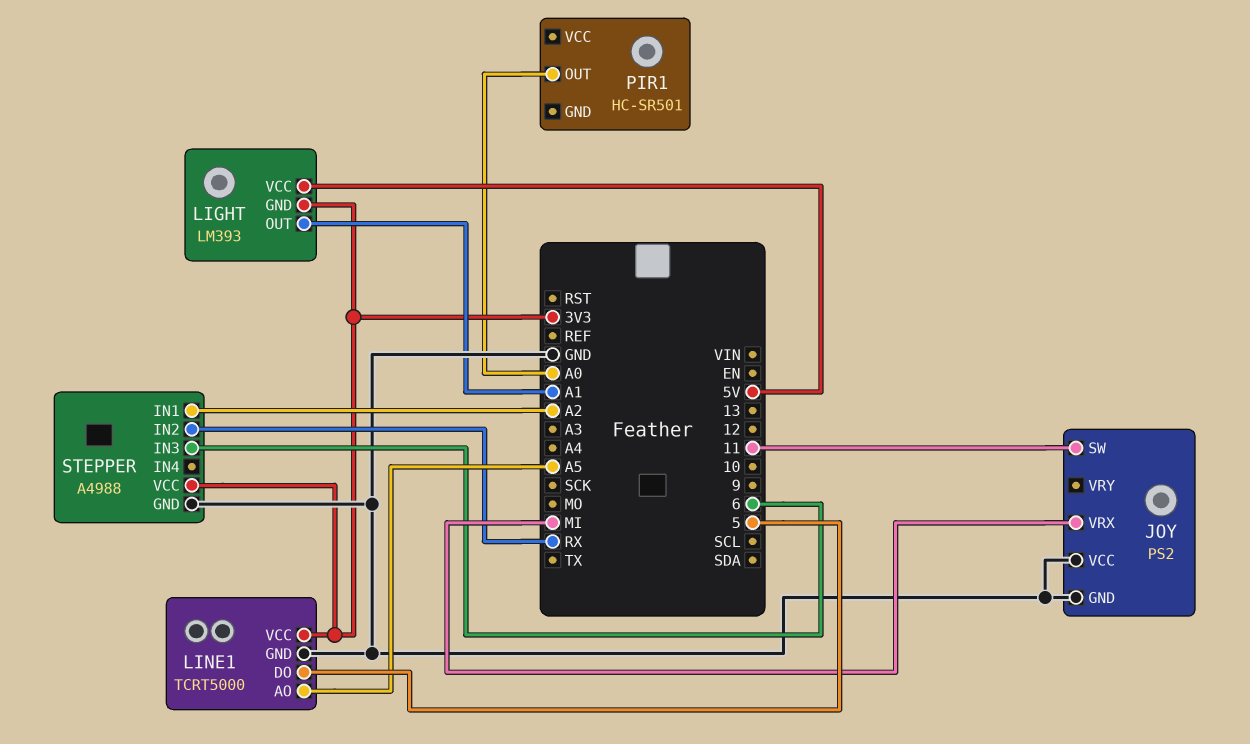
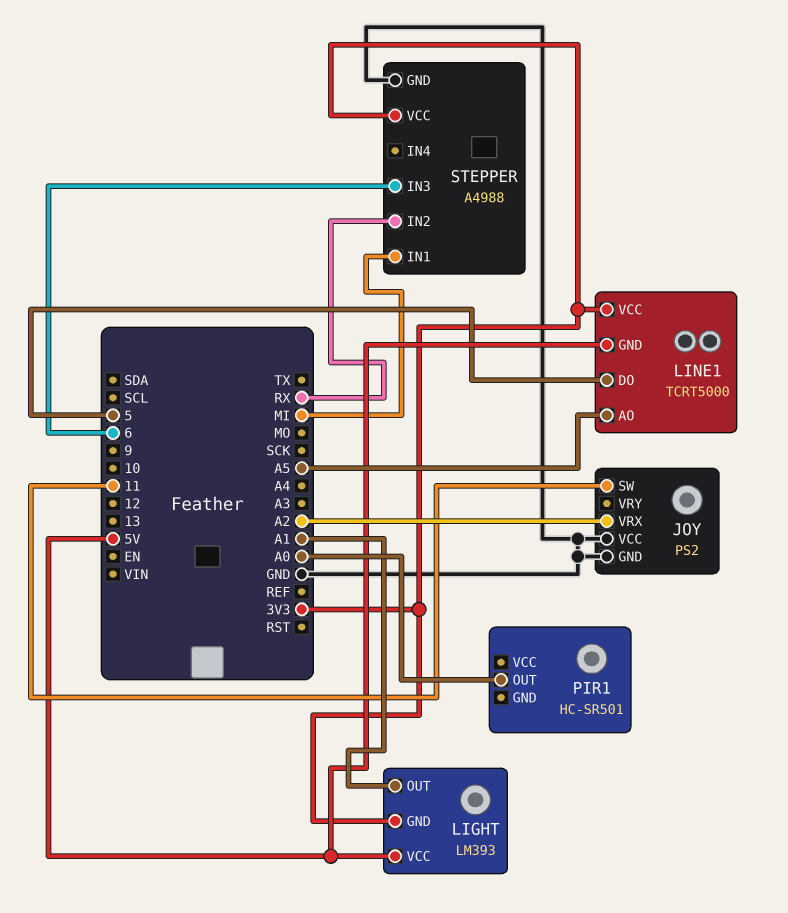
JOY pin VRX: MI -> A2
LINE1 pin GND: GND -> 5V
STEPPER pin IN1: A2 -> MI

